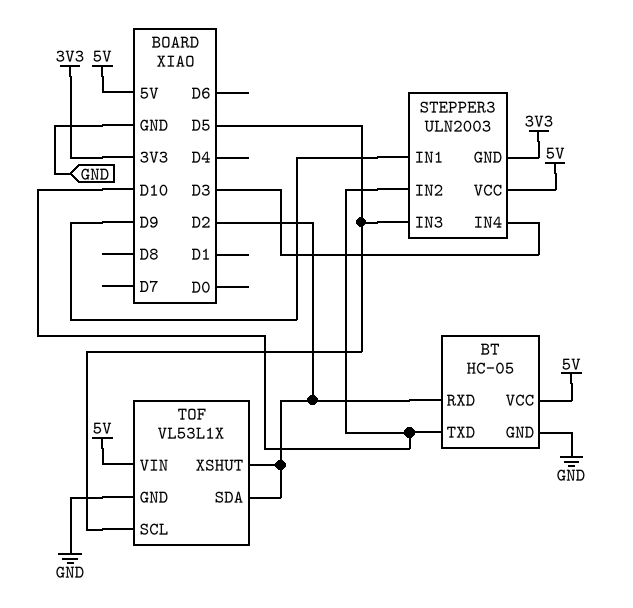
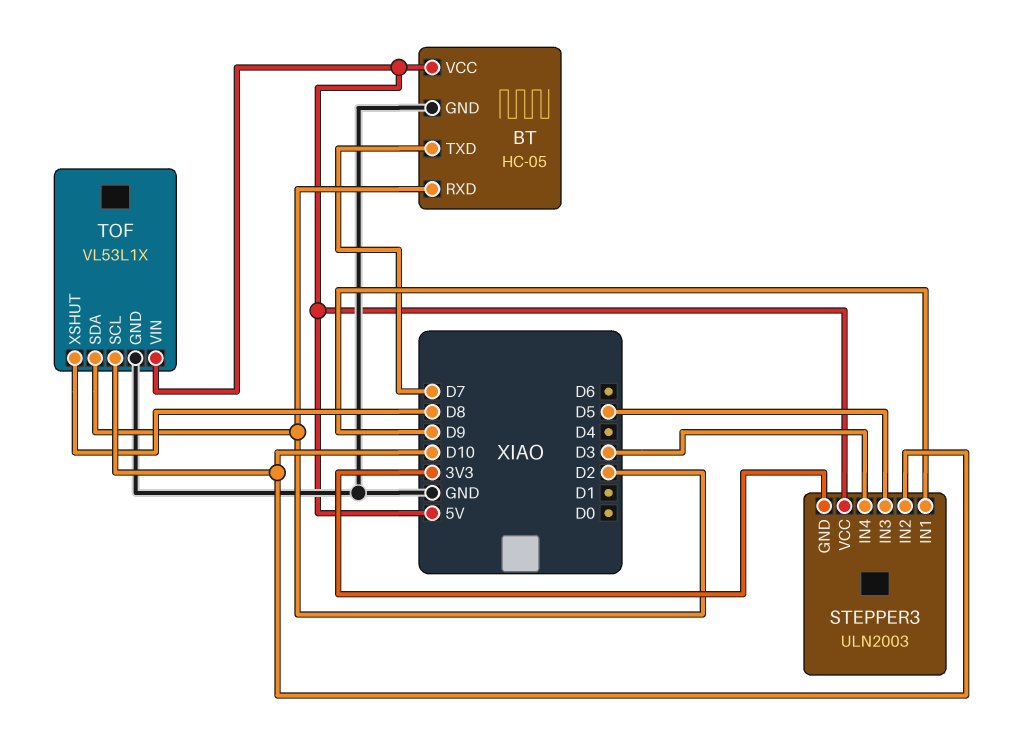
BT pin TXD: D10 -> D7
TOF pin SCL: D5 -> D10
TOF pin XSHUT: D2 -> D8

